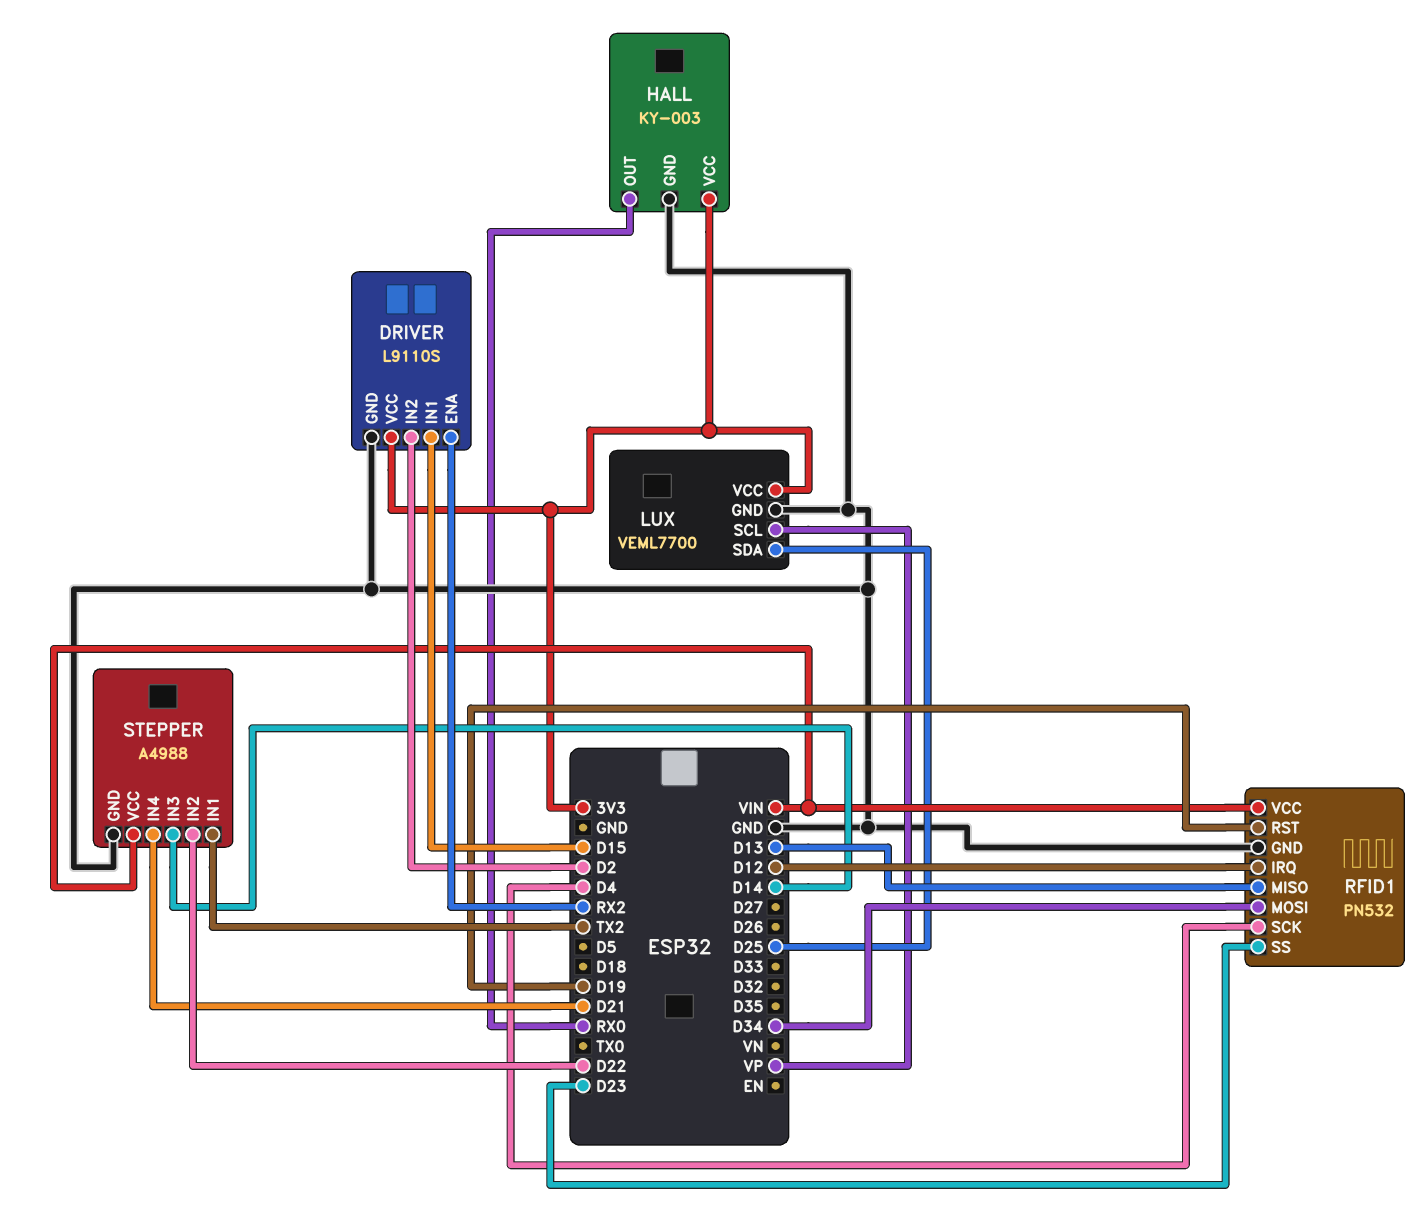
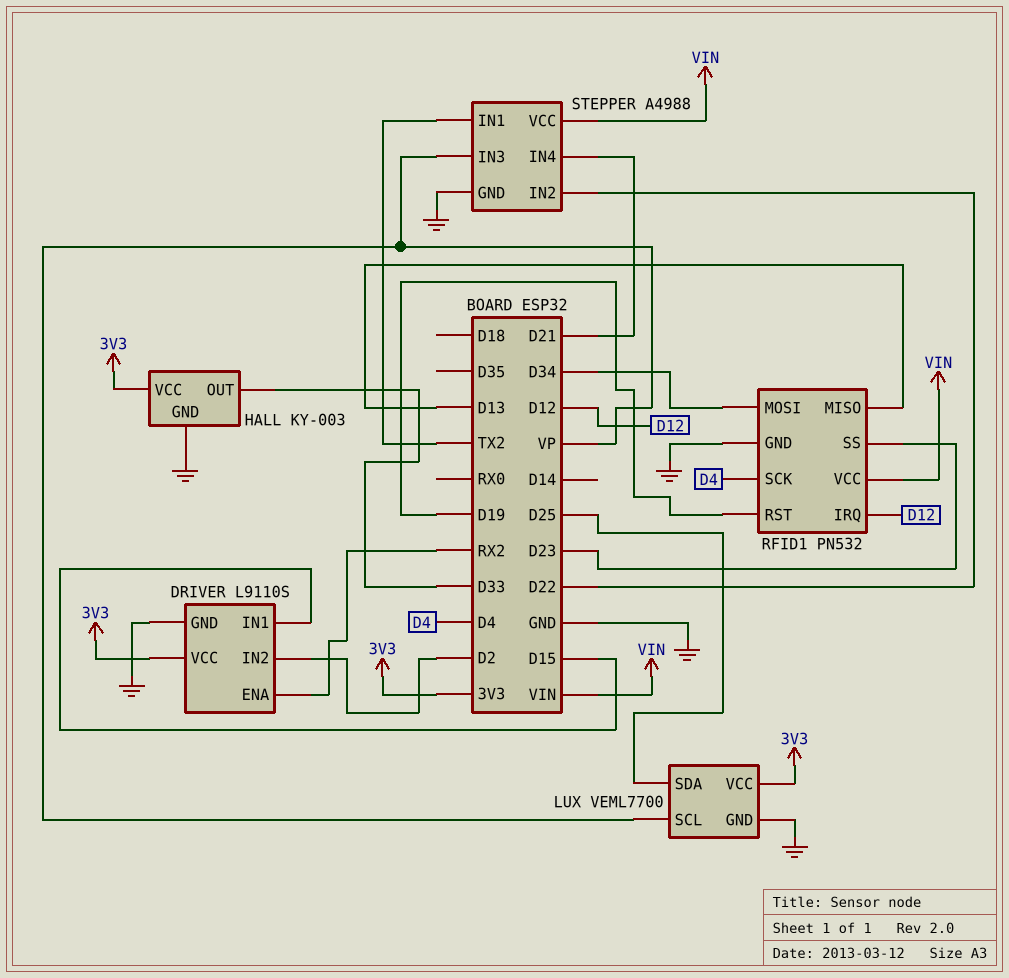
HALL pin OUT: RX0 -> D33
STEPPER pin IN3: D14 -> VP

